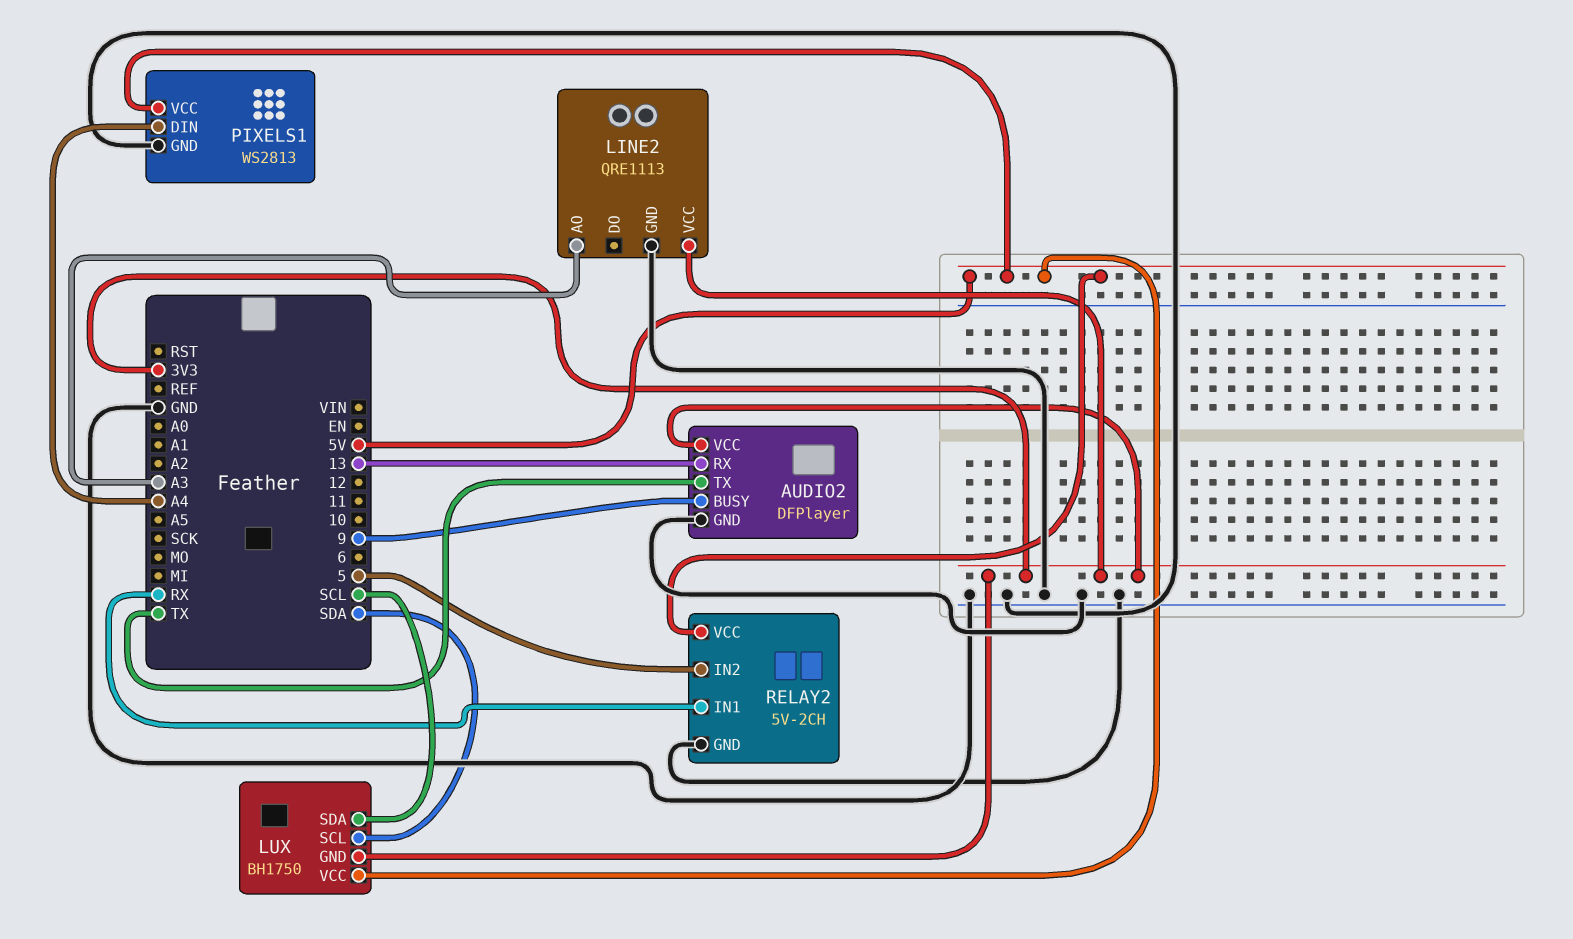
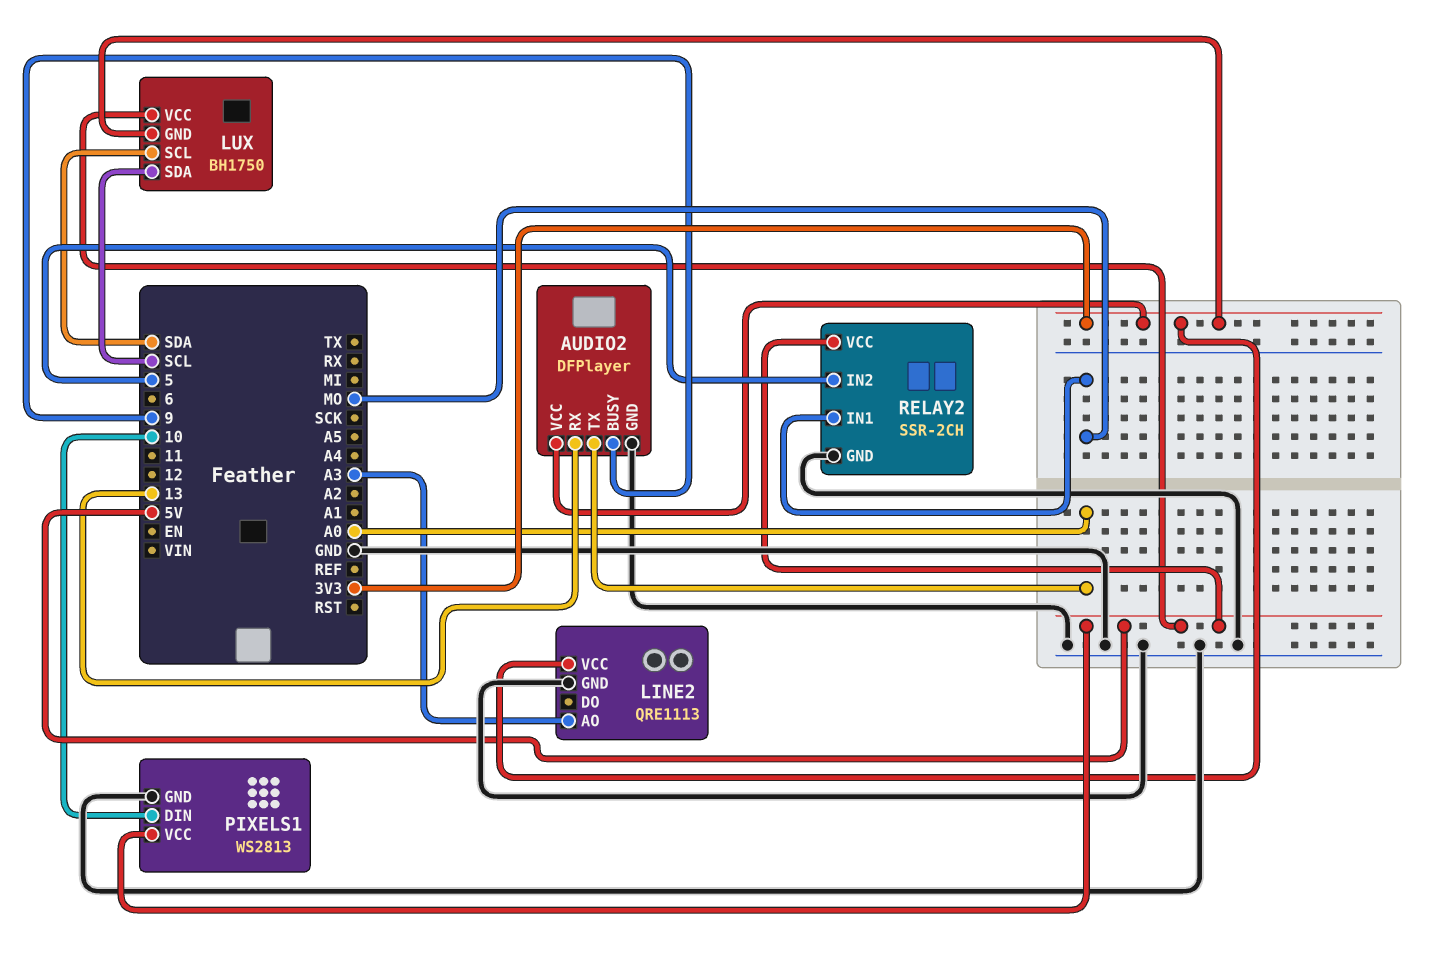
AUDIO2 pin TX: TX -> A0
PIXELS1 pin DIN: A4 -> 10
RELAY2: 5V-2CH -> SSR-2CH
RELAY2 pin IN1: RX -> MO

